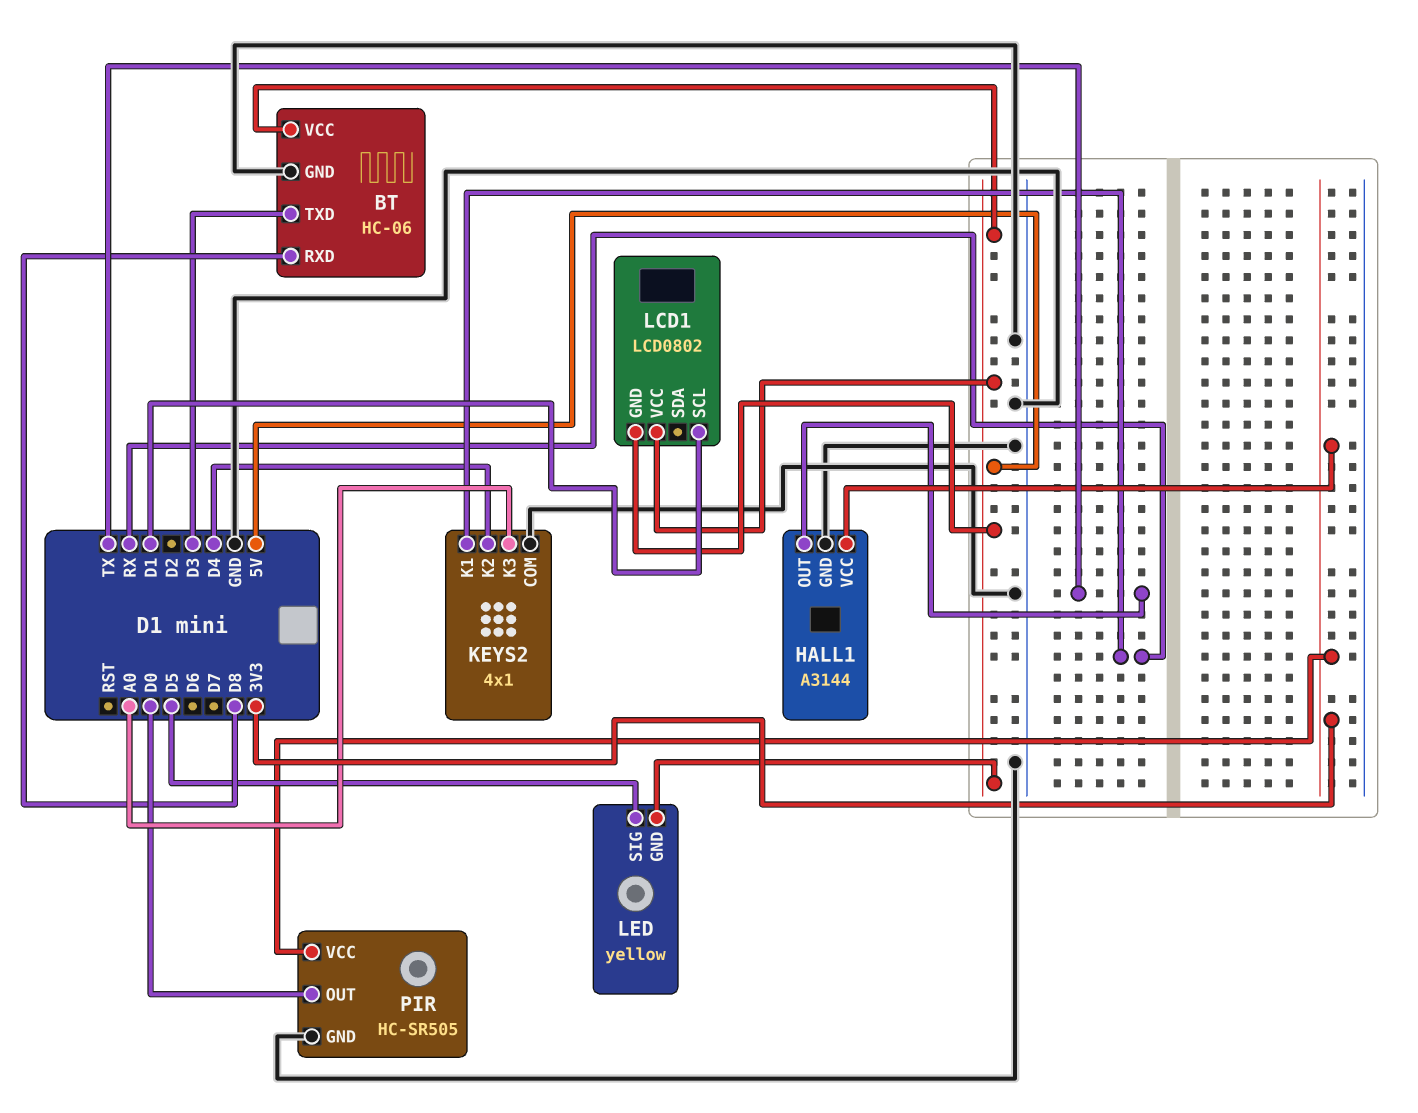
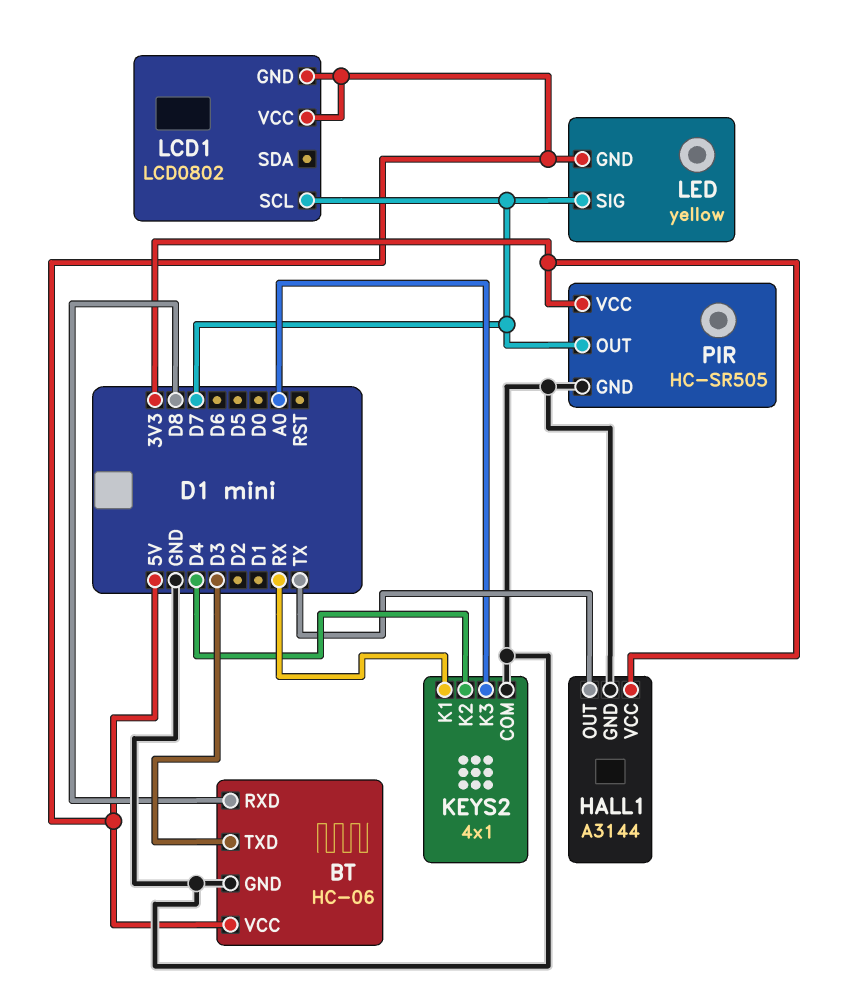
LCD1 pin SCL: D1 -> D7
LED pin SIG: D5 -> D7
PIR pin OUT: D0 -> D7

